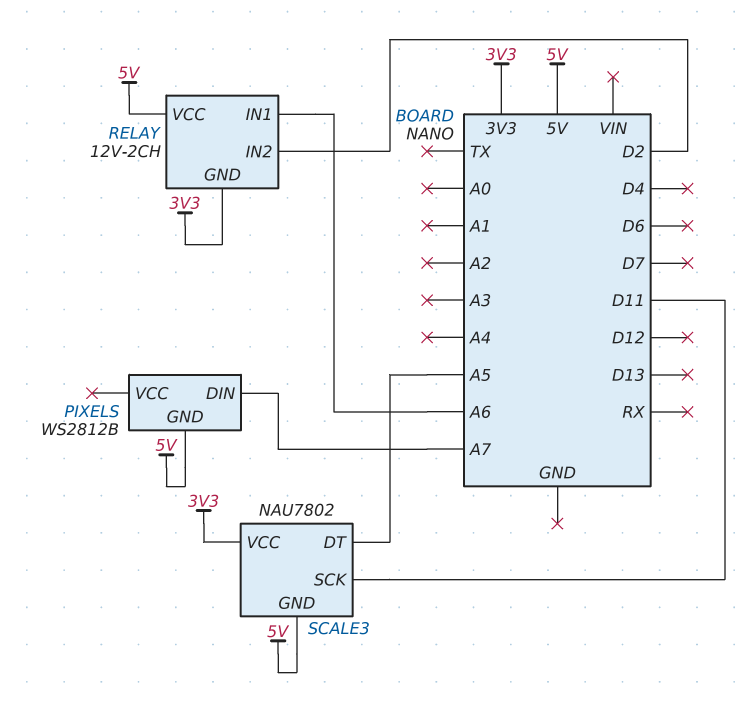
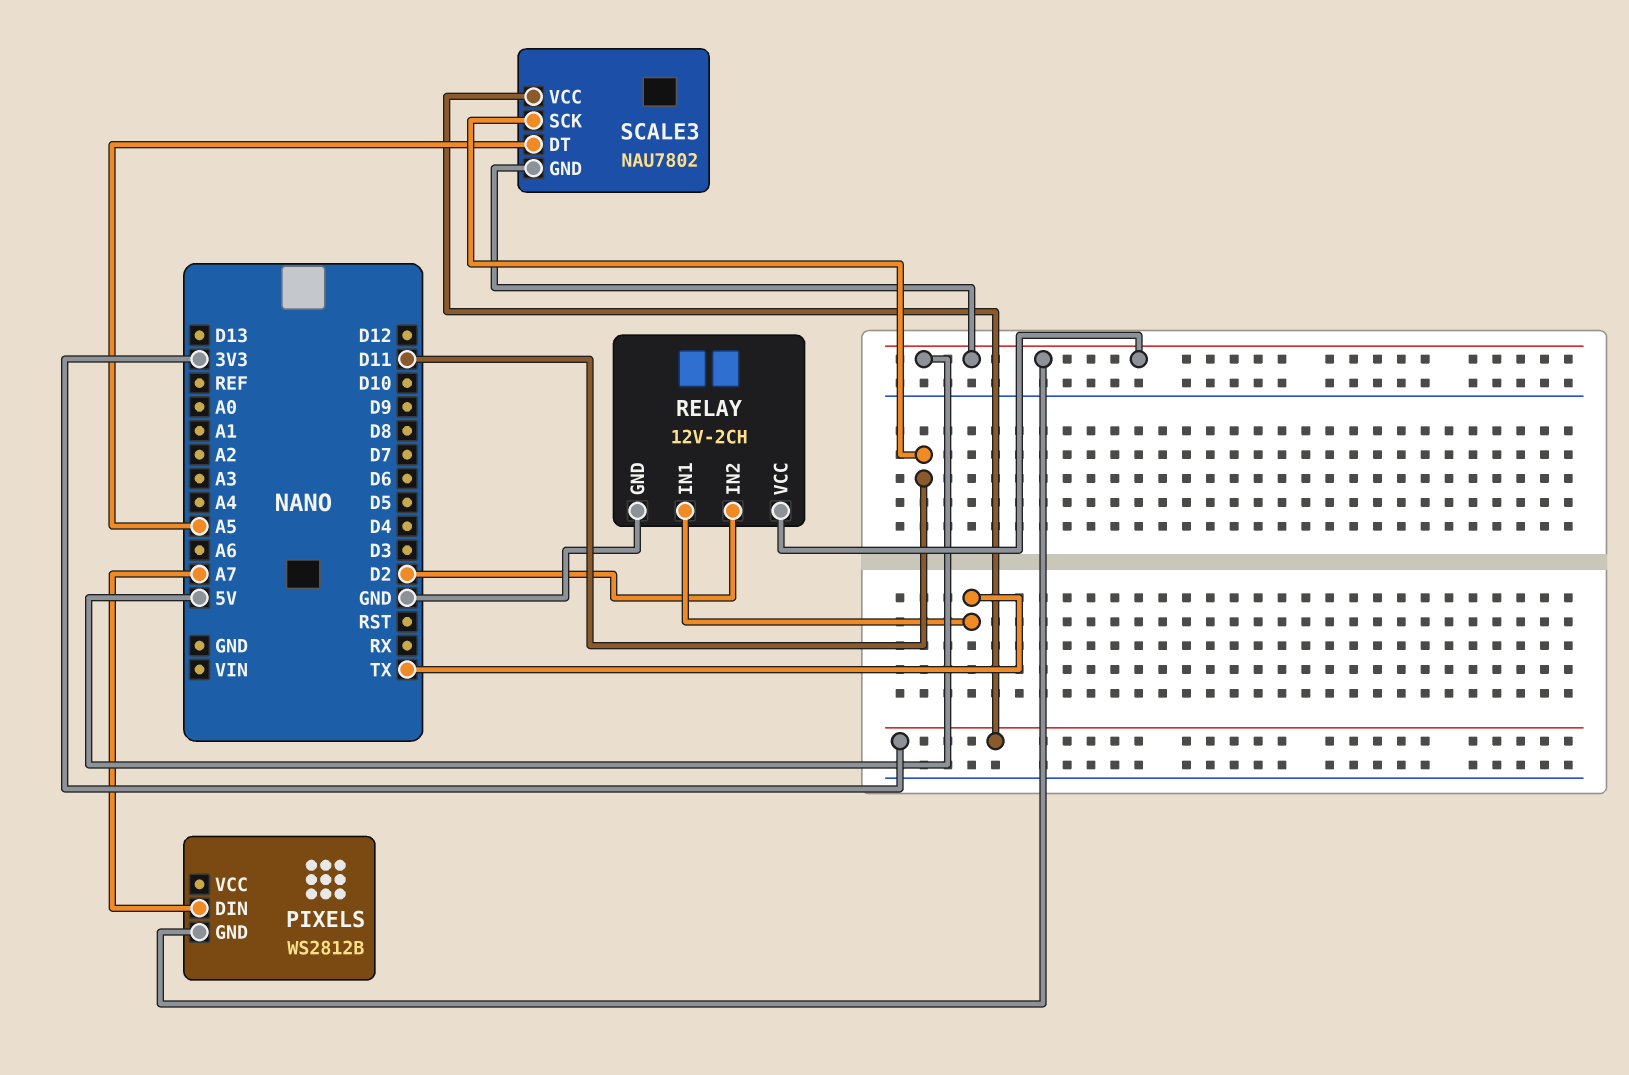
RELAY pin GND: 3V3 -> GND
RELAY pin IN1: A6 -> TX

